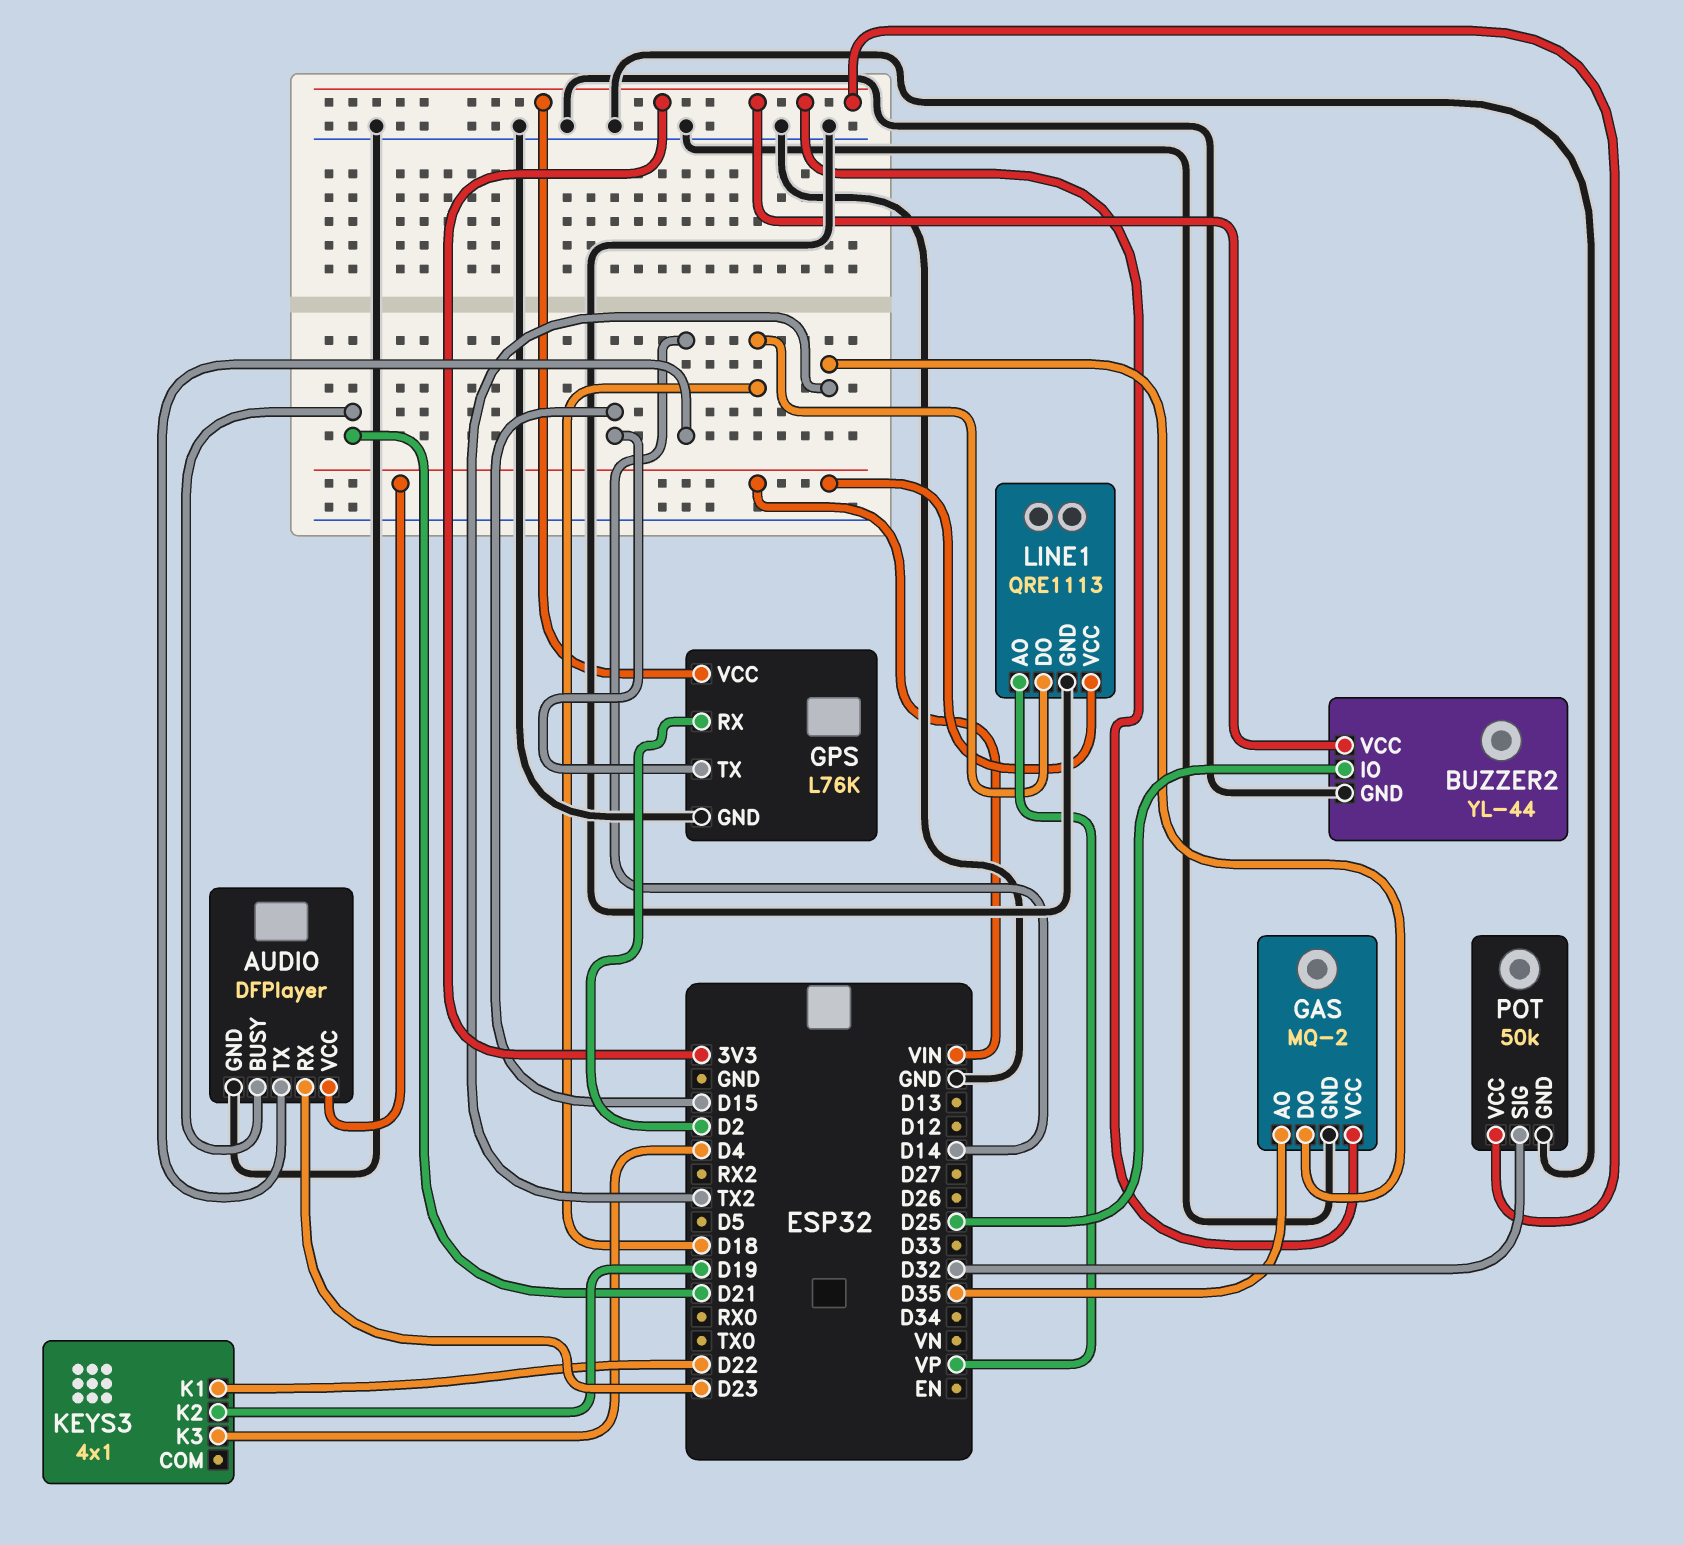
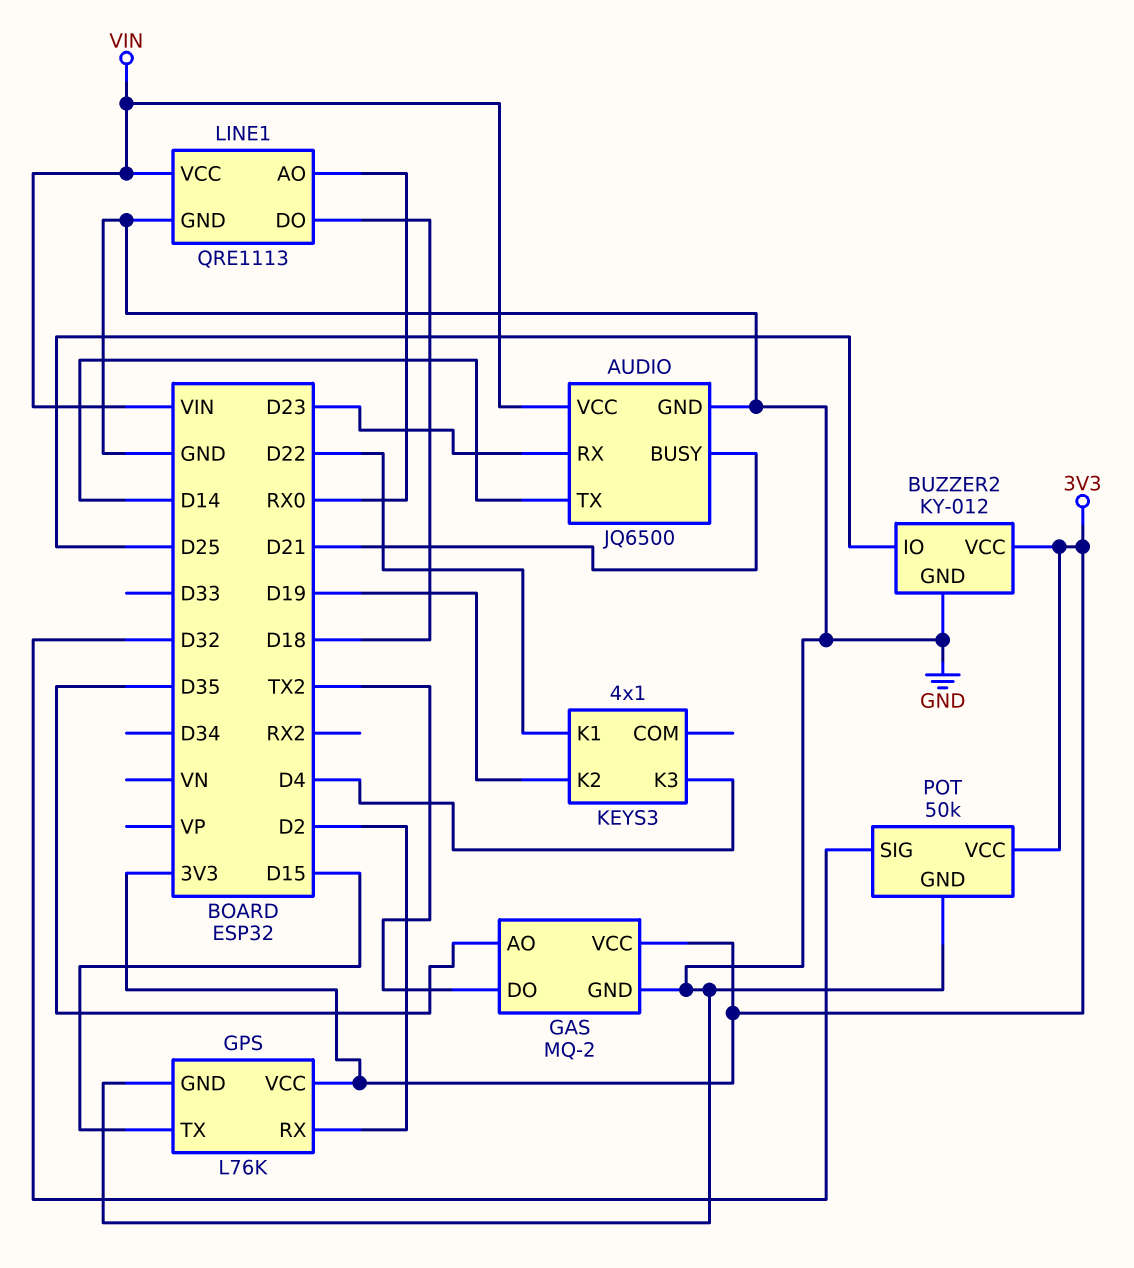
AUDIO: DFPlayer -> JQ6500
BUZZER2: YL-44 -> KY-012
LINE1 pin AO: VP -> RX0

